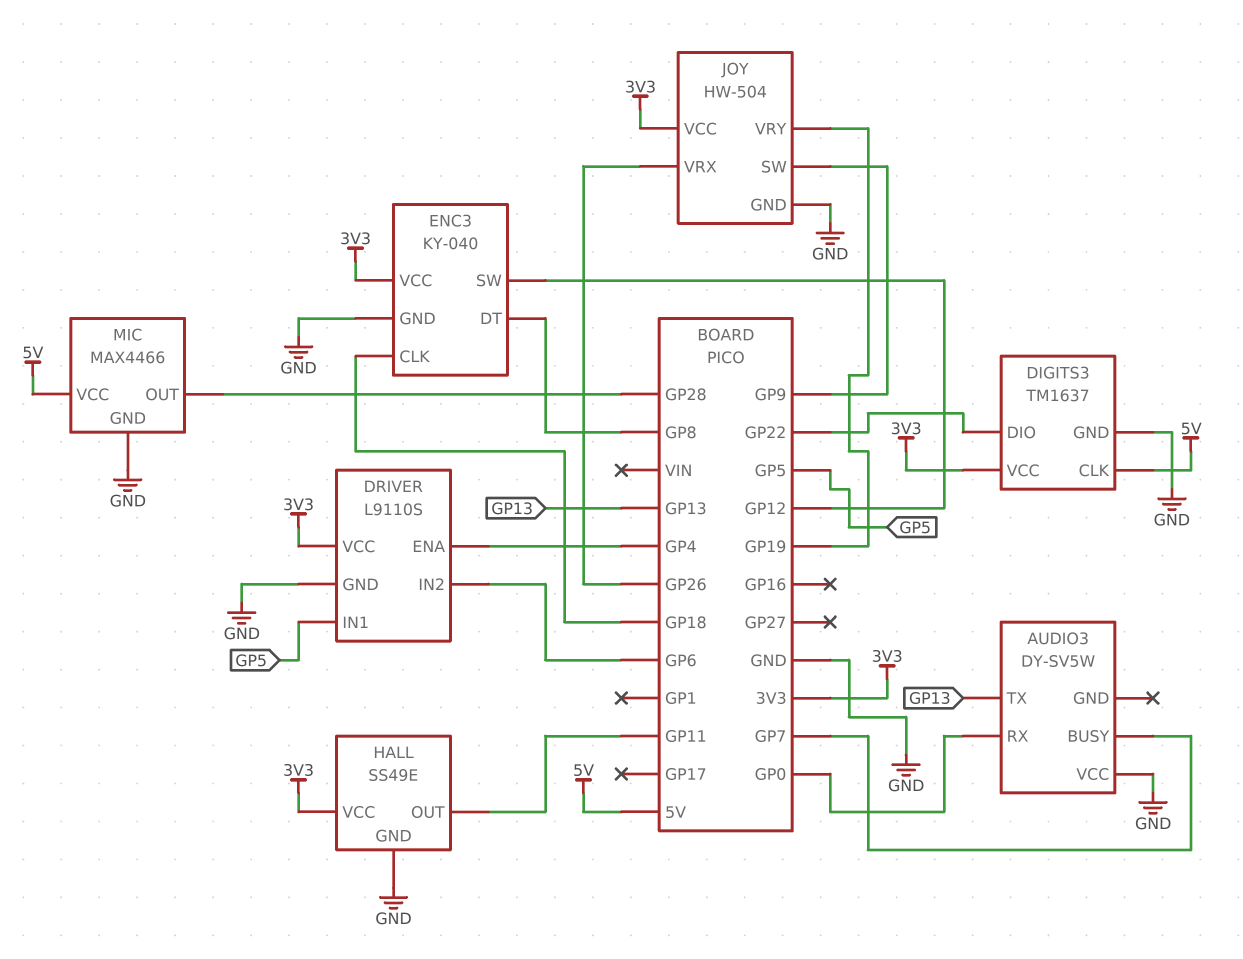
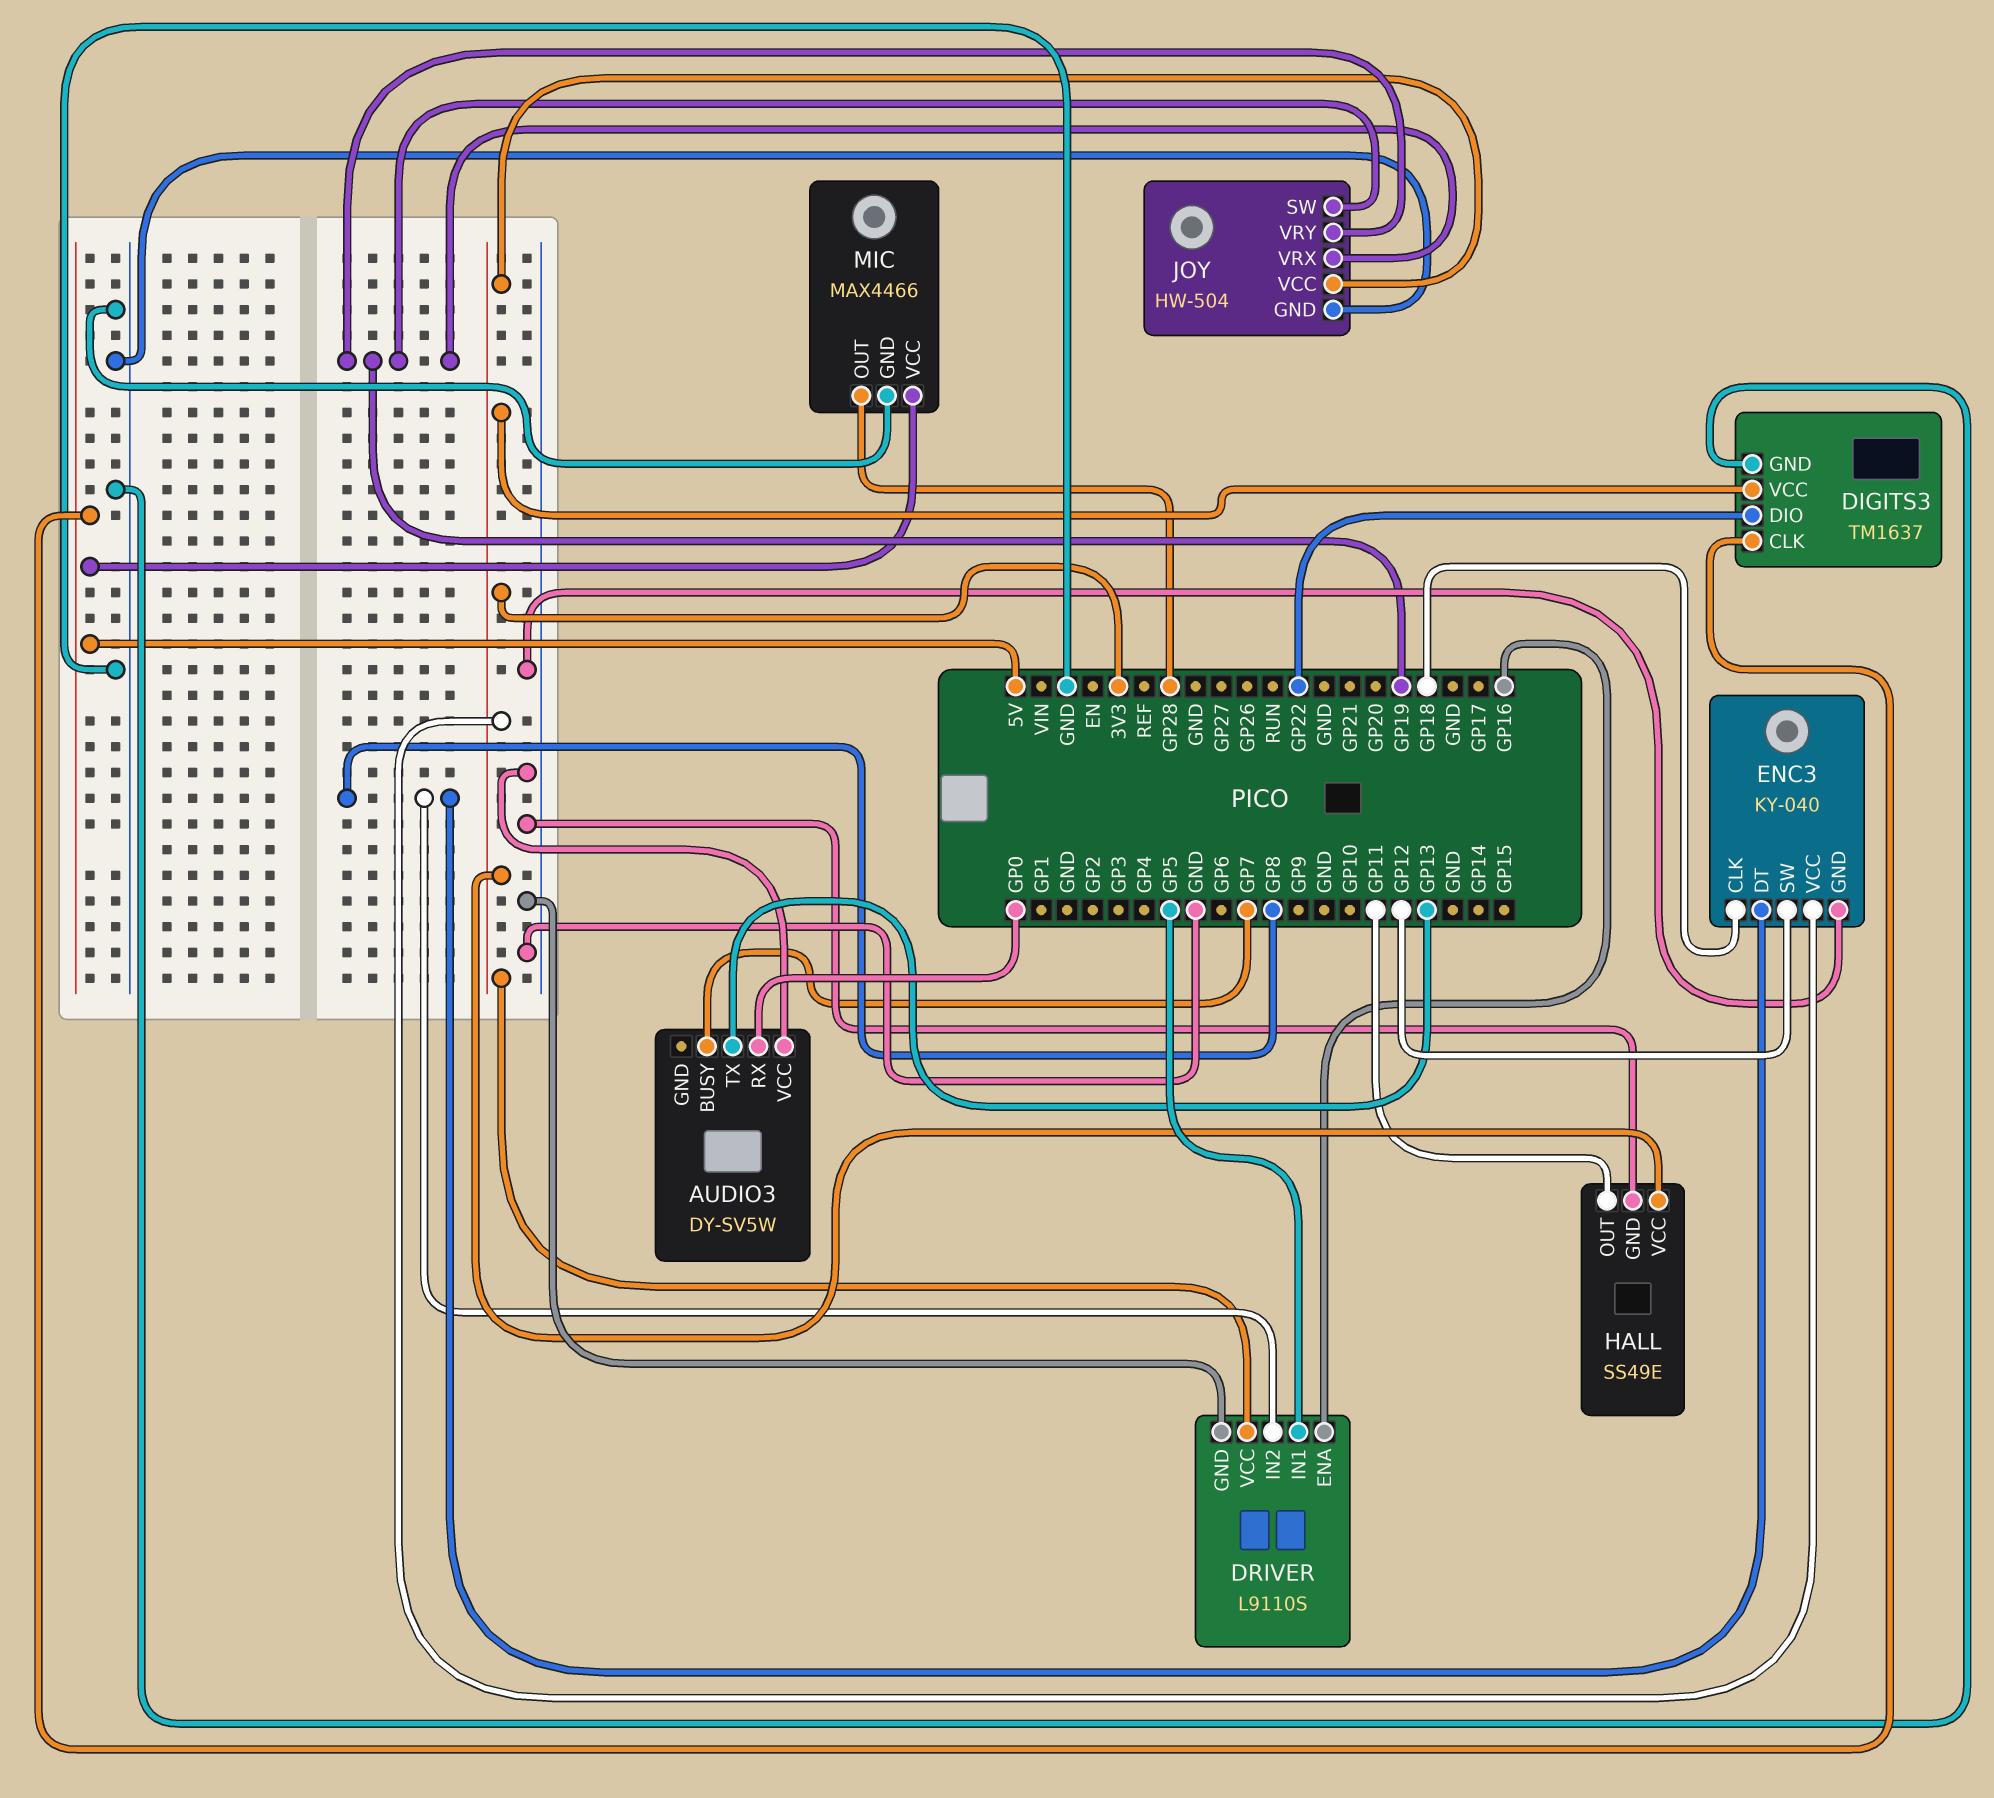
DRIVER pin ENA: GP4 -> GP16
DRIVER pin IN2: GP6 -> GP8
JOY pin SW: GP9 -> GP19
JOY pin VRX: GP26 -> GP19

